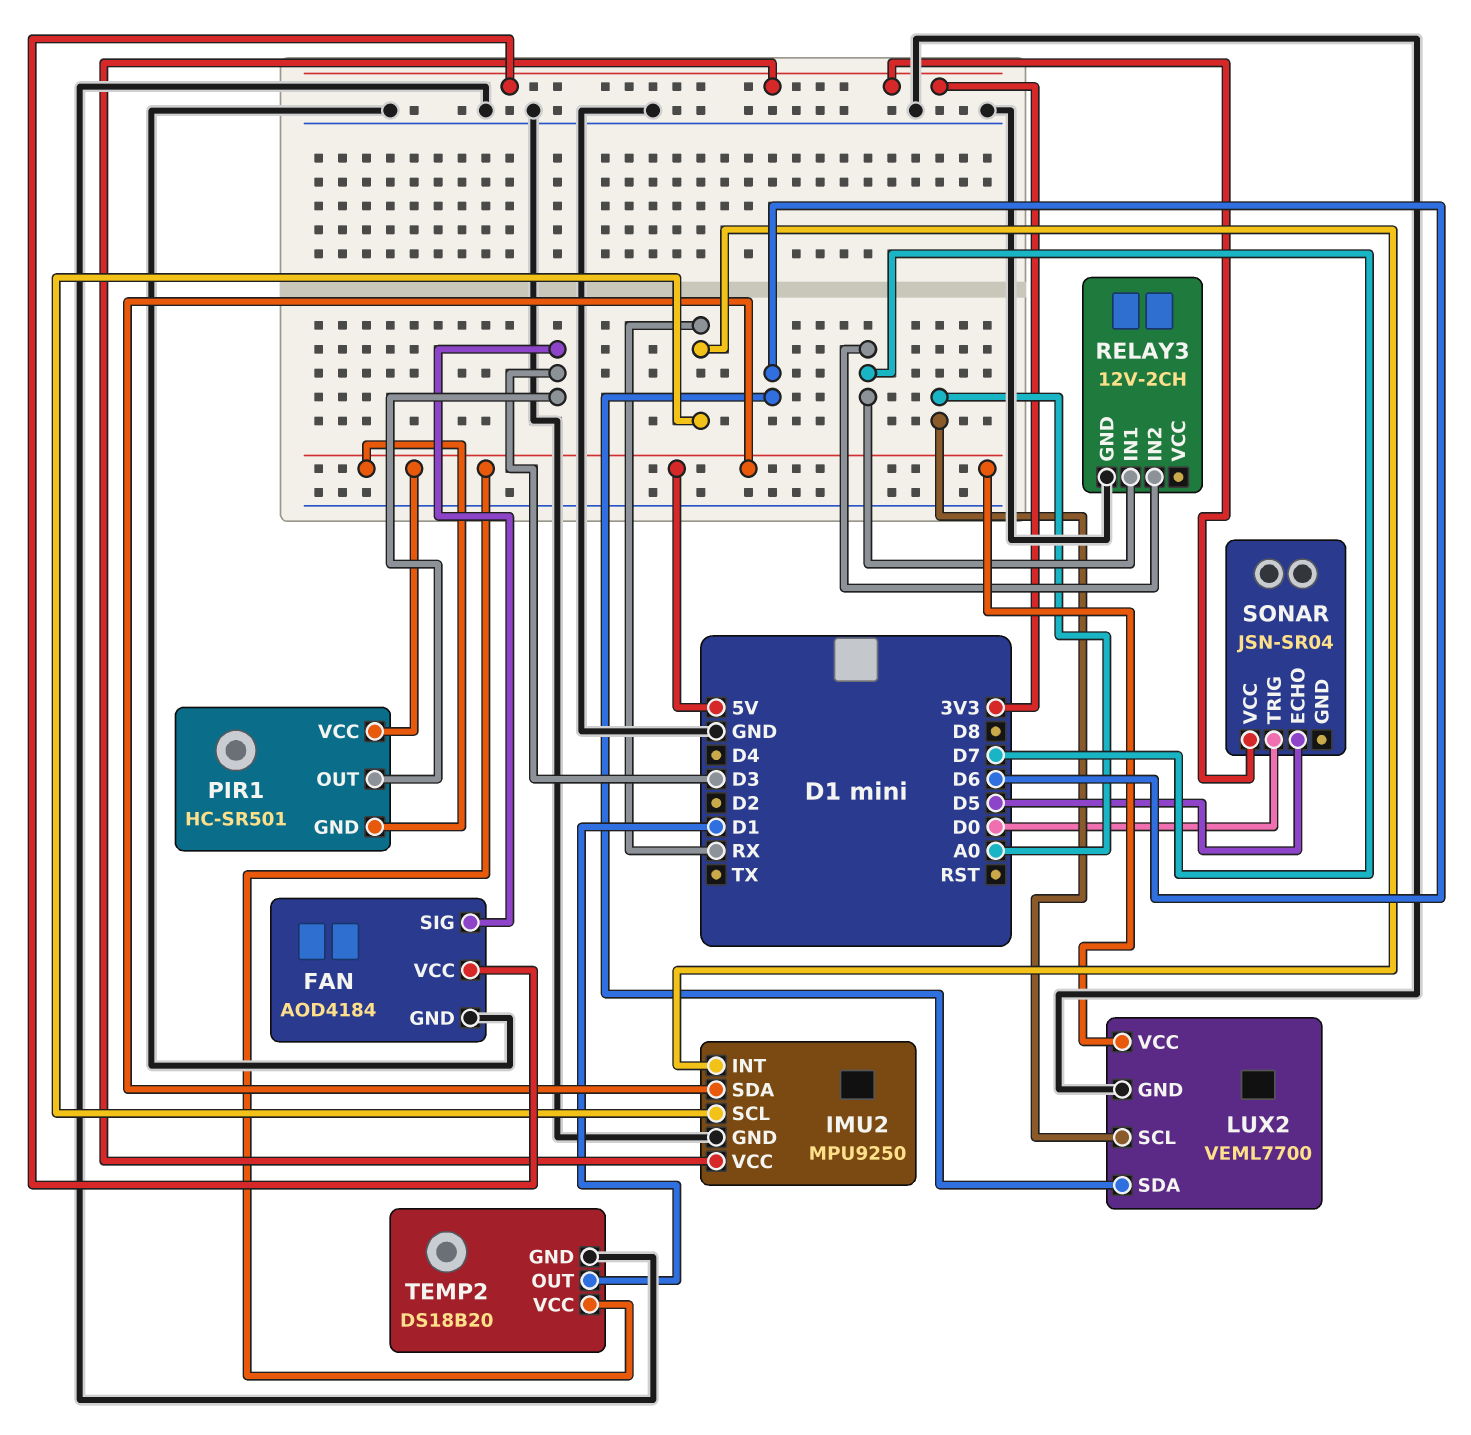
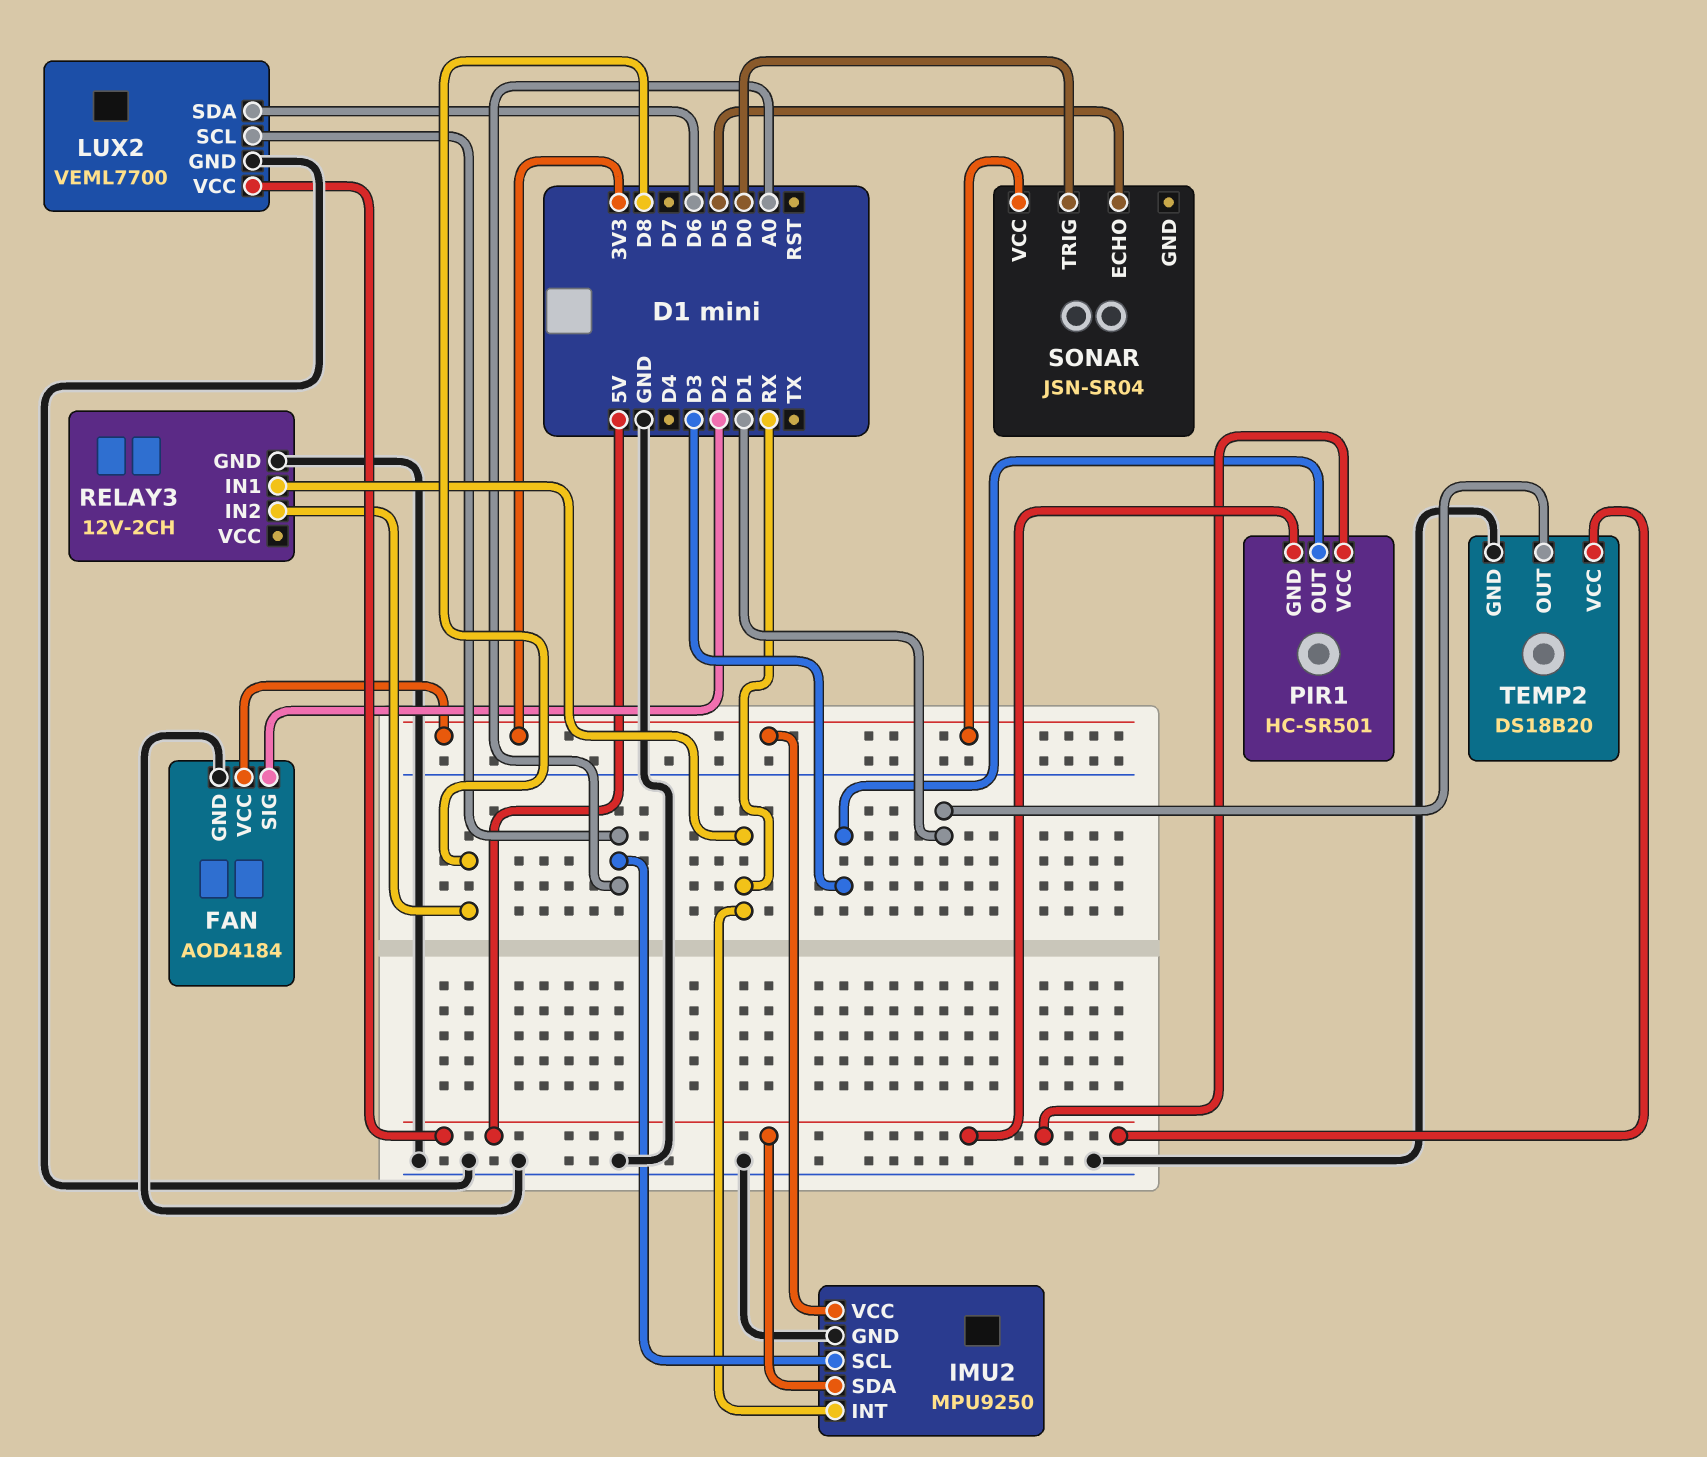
FAN pin SIG: D3 -> D2
IMU2 pin SCL: RX -> A0
RELAY3 pin IN1: D7 -> RX
RELAY3 pin IN2: D7 -> D8

